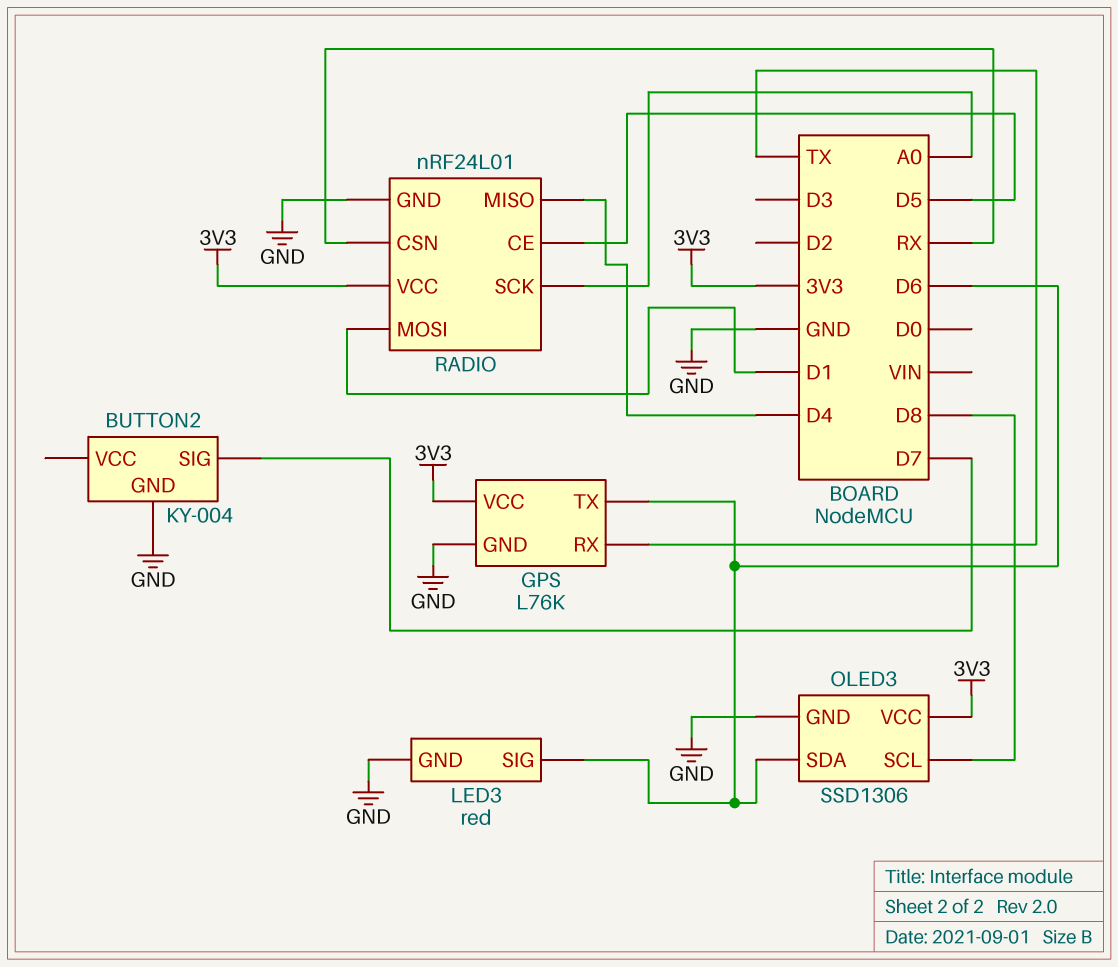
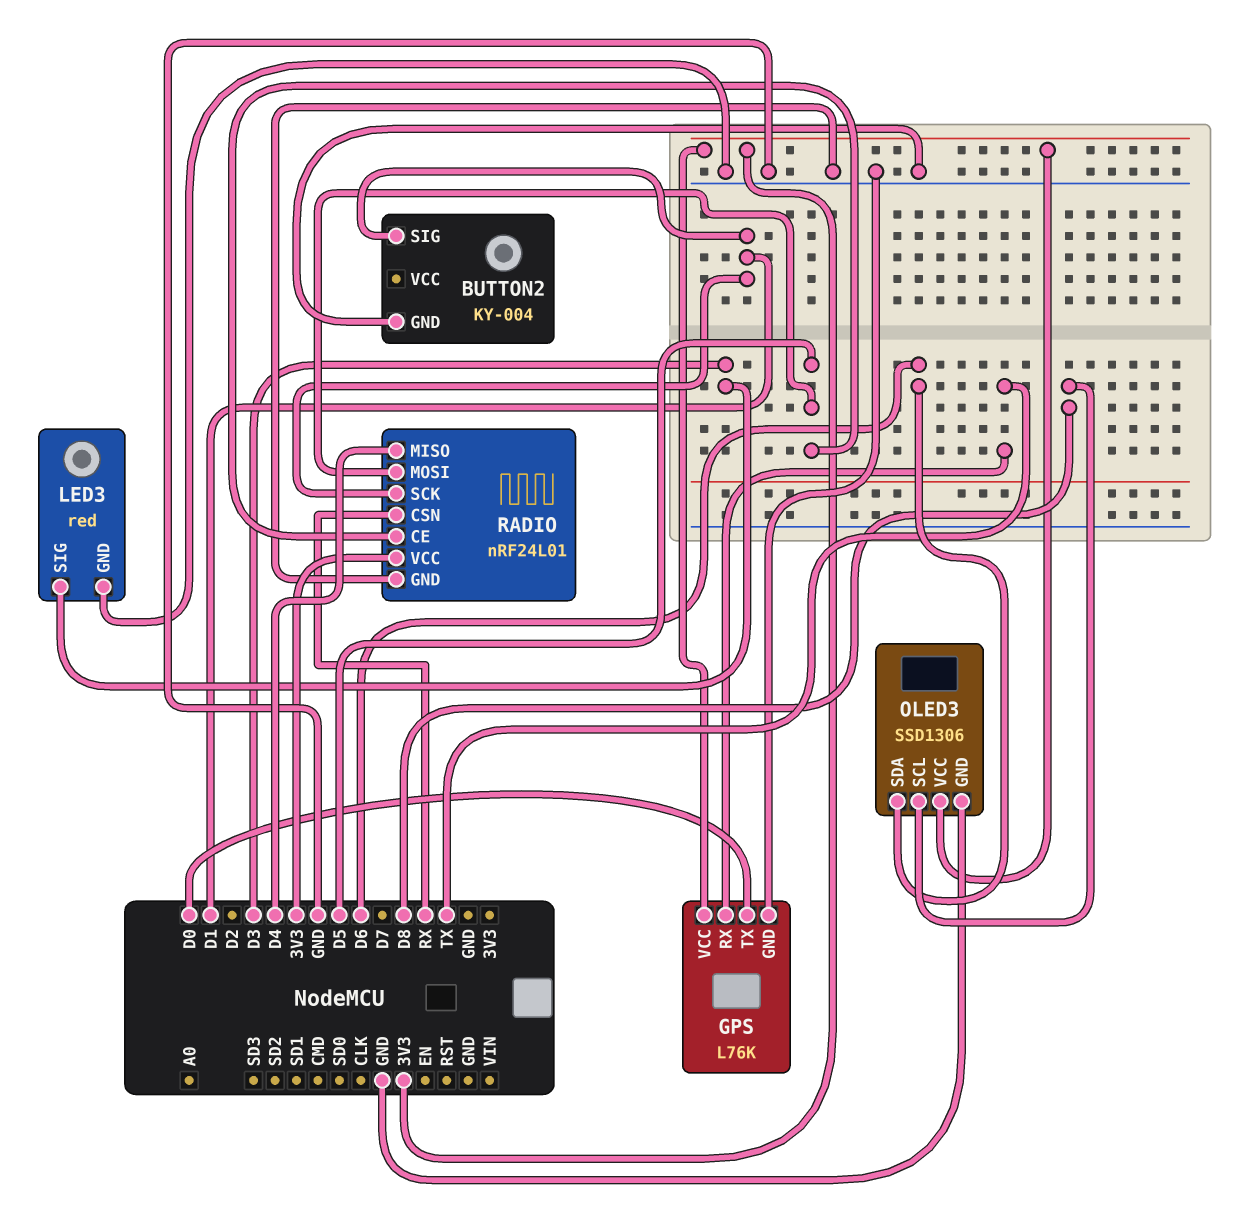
BUTTON2 pin SIG: D7 -> D1
GPS pin TX: D6 -> D0
LED3 pin SIG: D6 -> D3
RADIO pin MOSI: D1 -> D5
RADIO pin SCK: A0 -> D1

